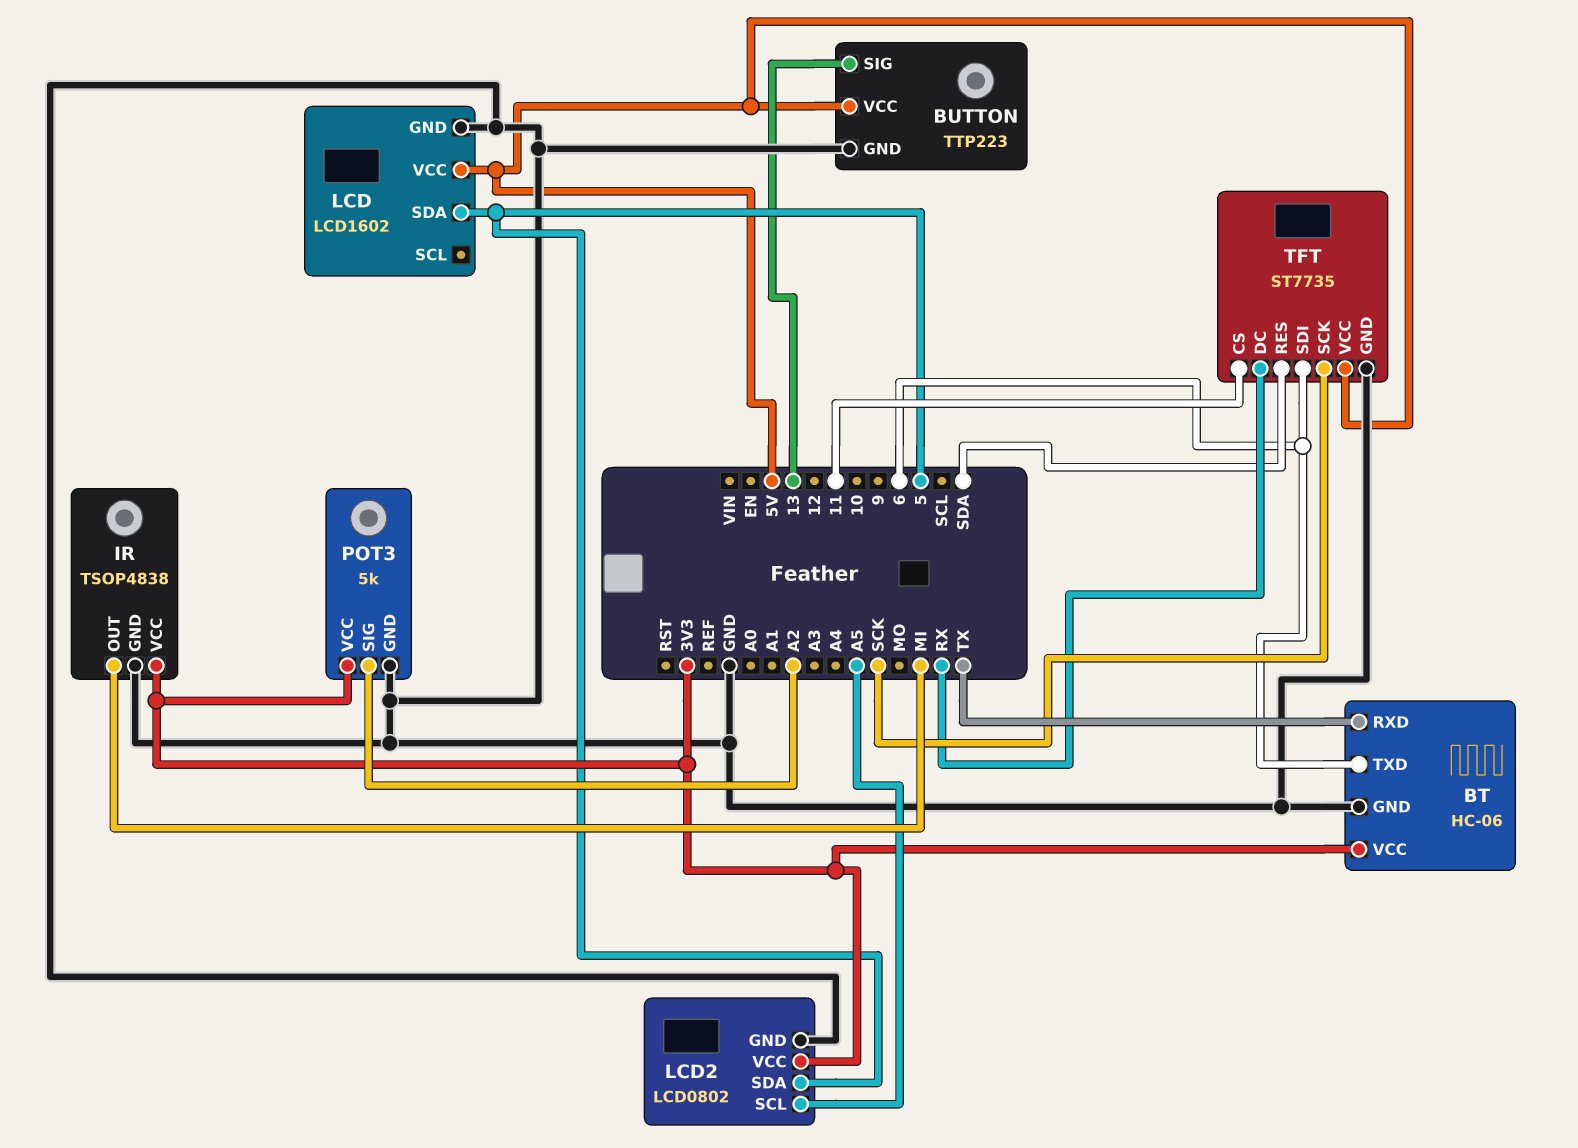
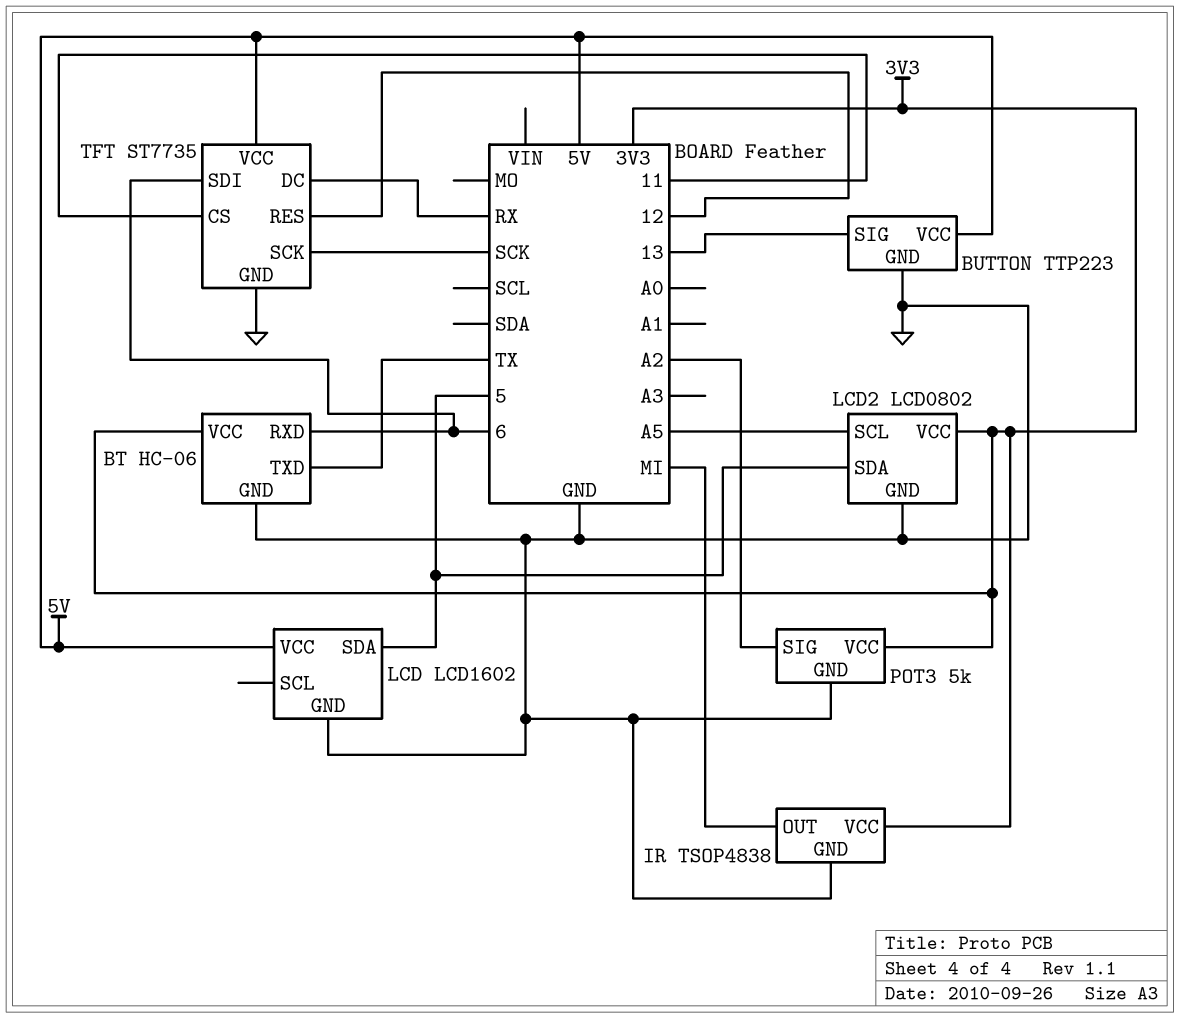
BT pin RXD: TX -> 6
BT pin TXD: 6 -> TX
TFT pin RES: SDA -> 12

